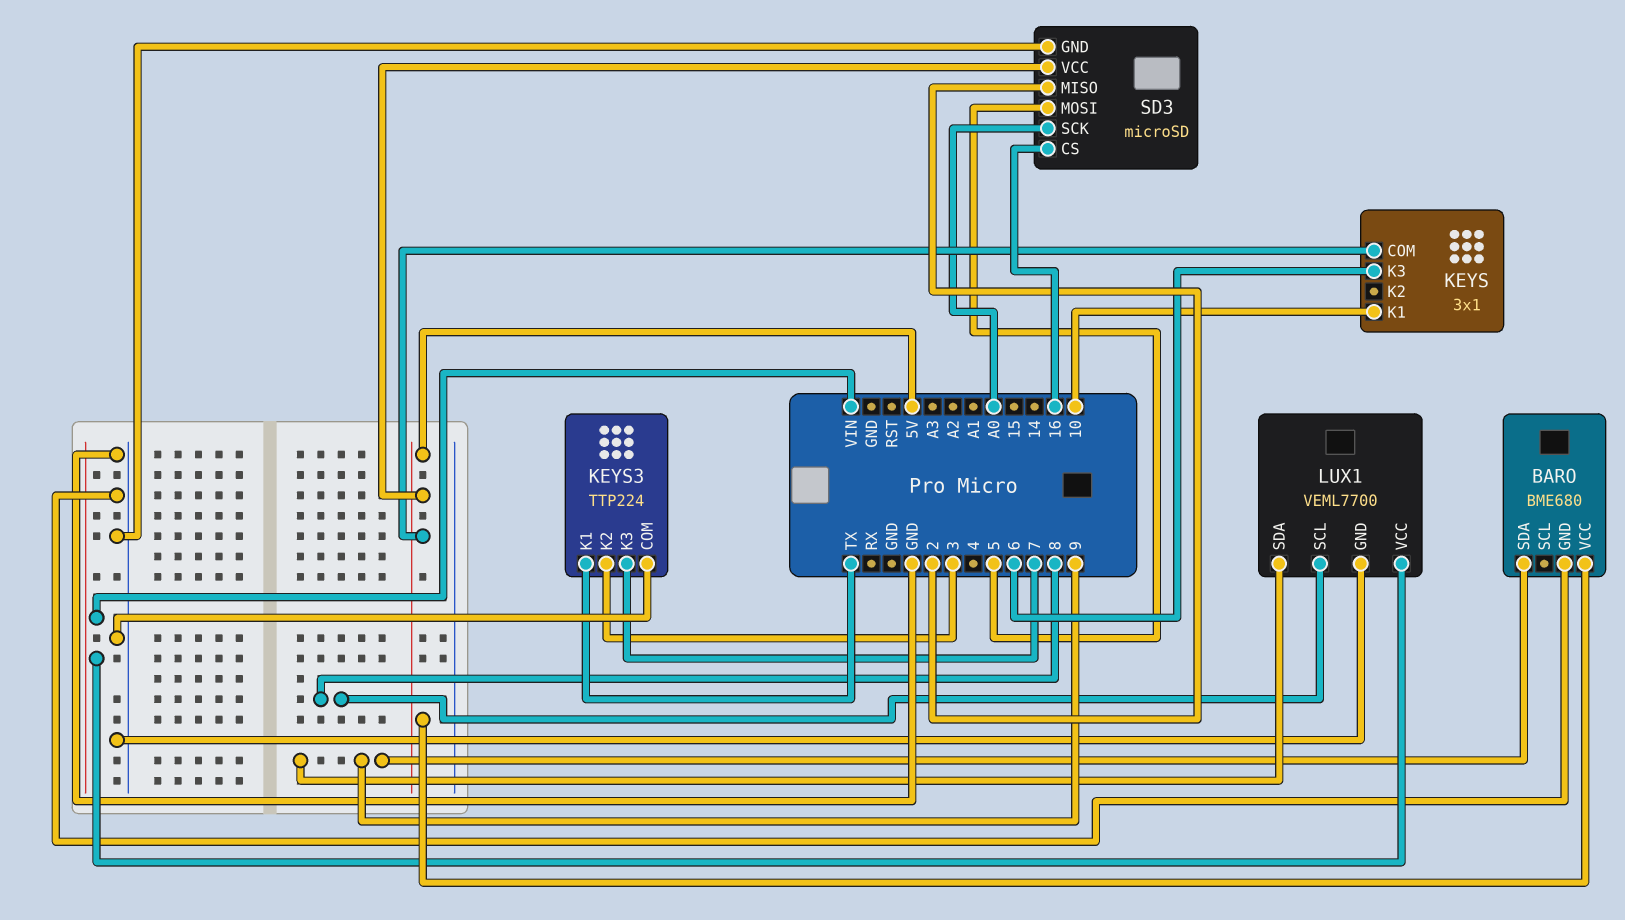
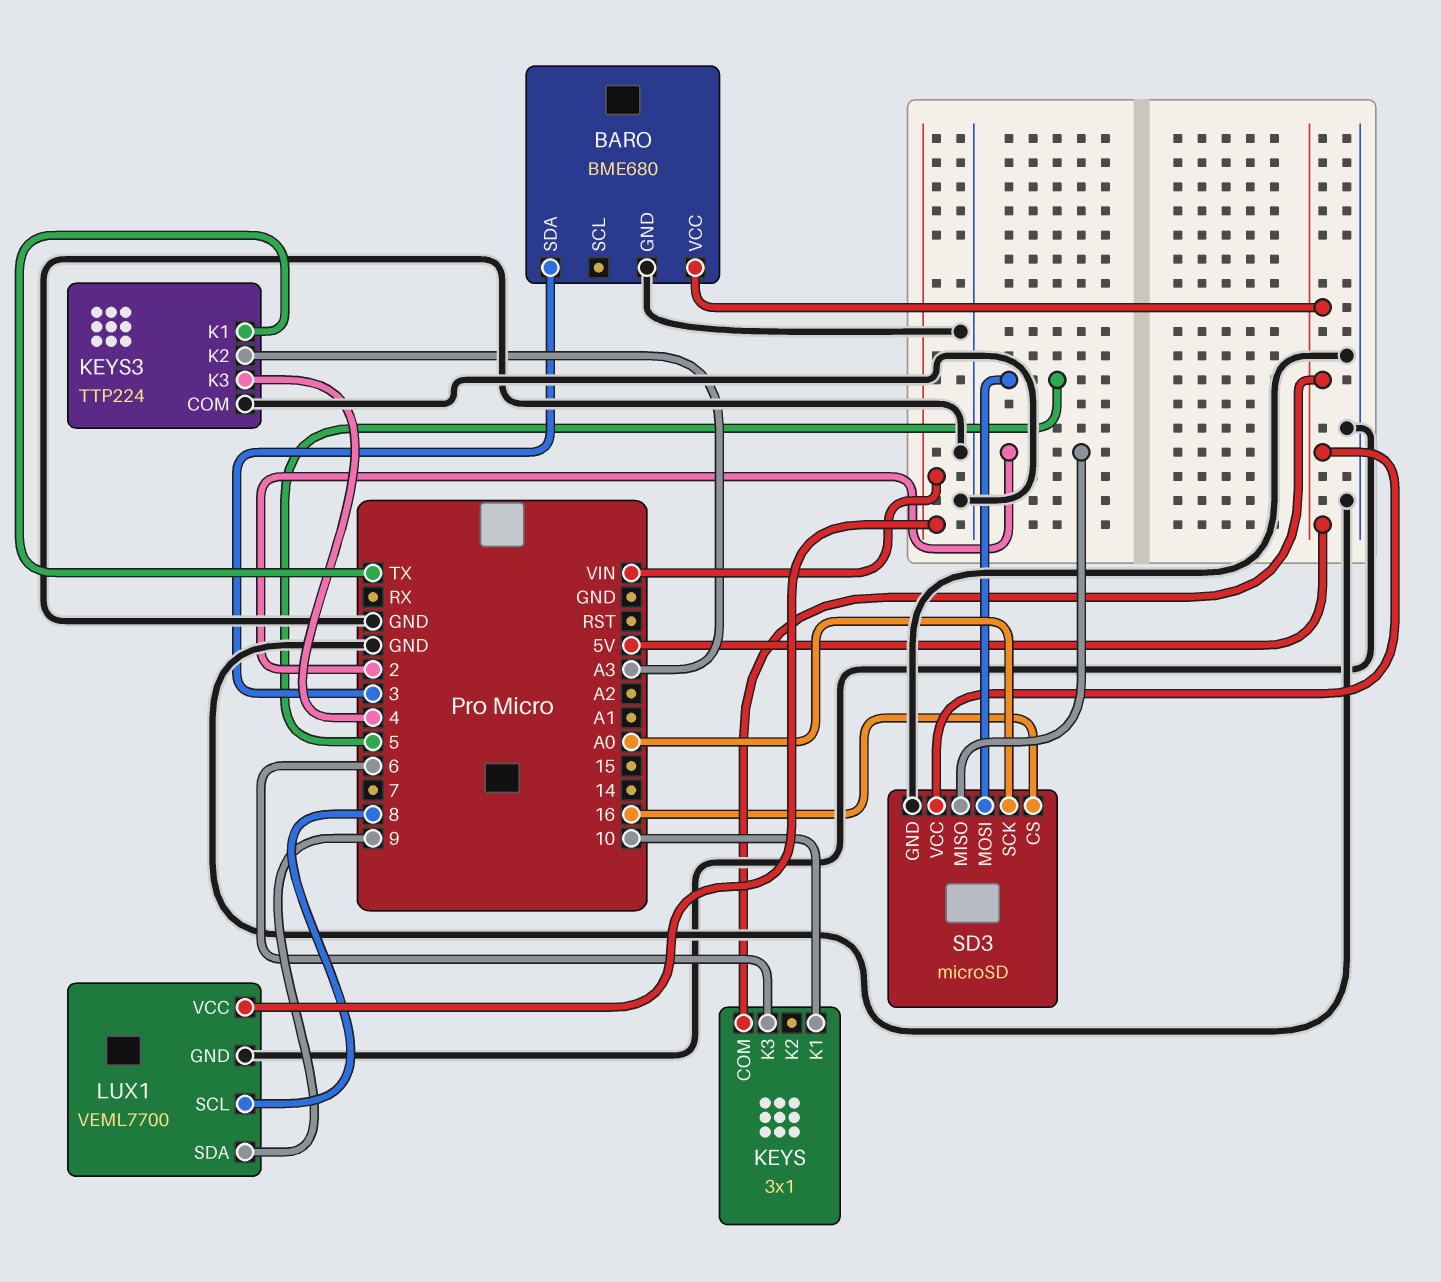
BARO pin SDA: 9 -> 3
KEYS3 pin K2: 3 -> A3
KEYS3 pin K3: 7 -> 4

